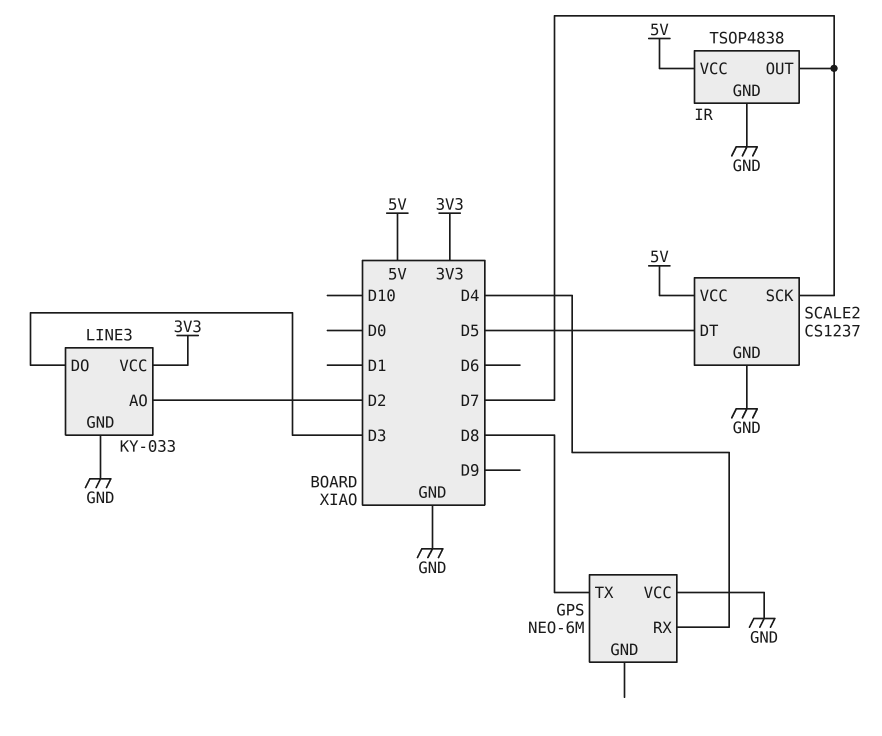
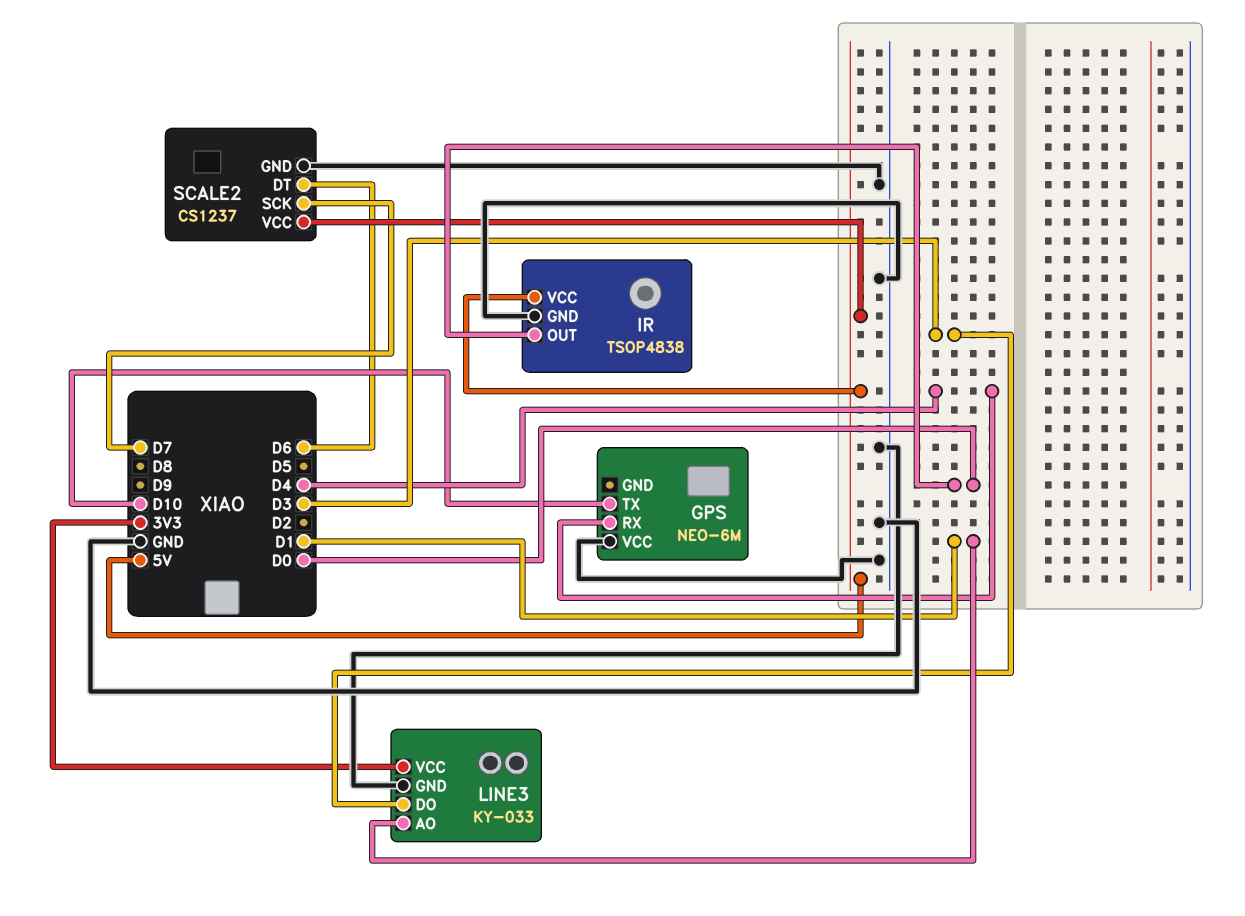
GPS pin TX: D8 -> D10
IR pin OUT: D7 -> D0
LINE3 pin AO: D2 -> D1
SCALE2 pin DT: D5 -> D6

